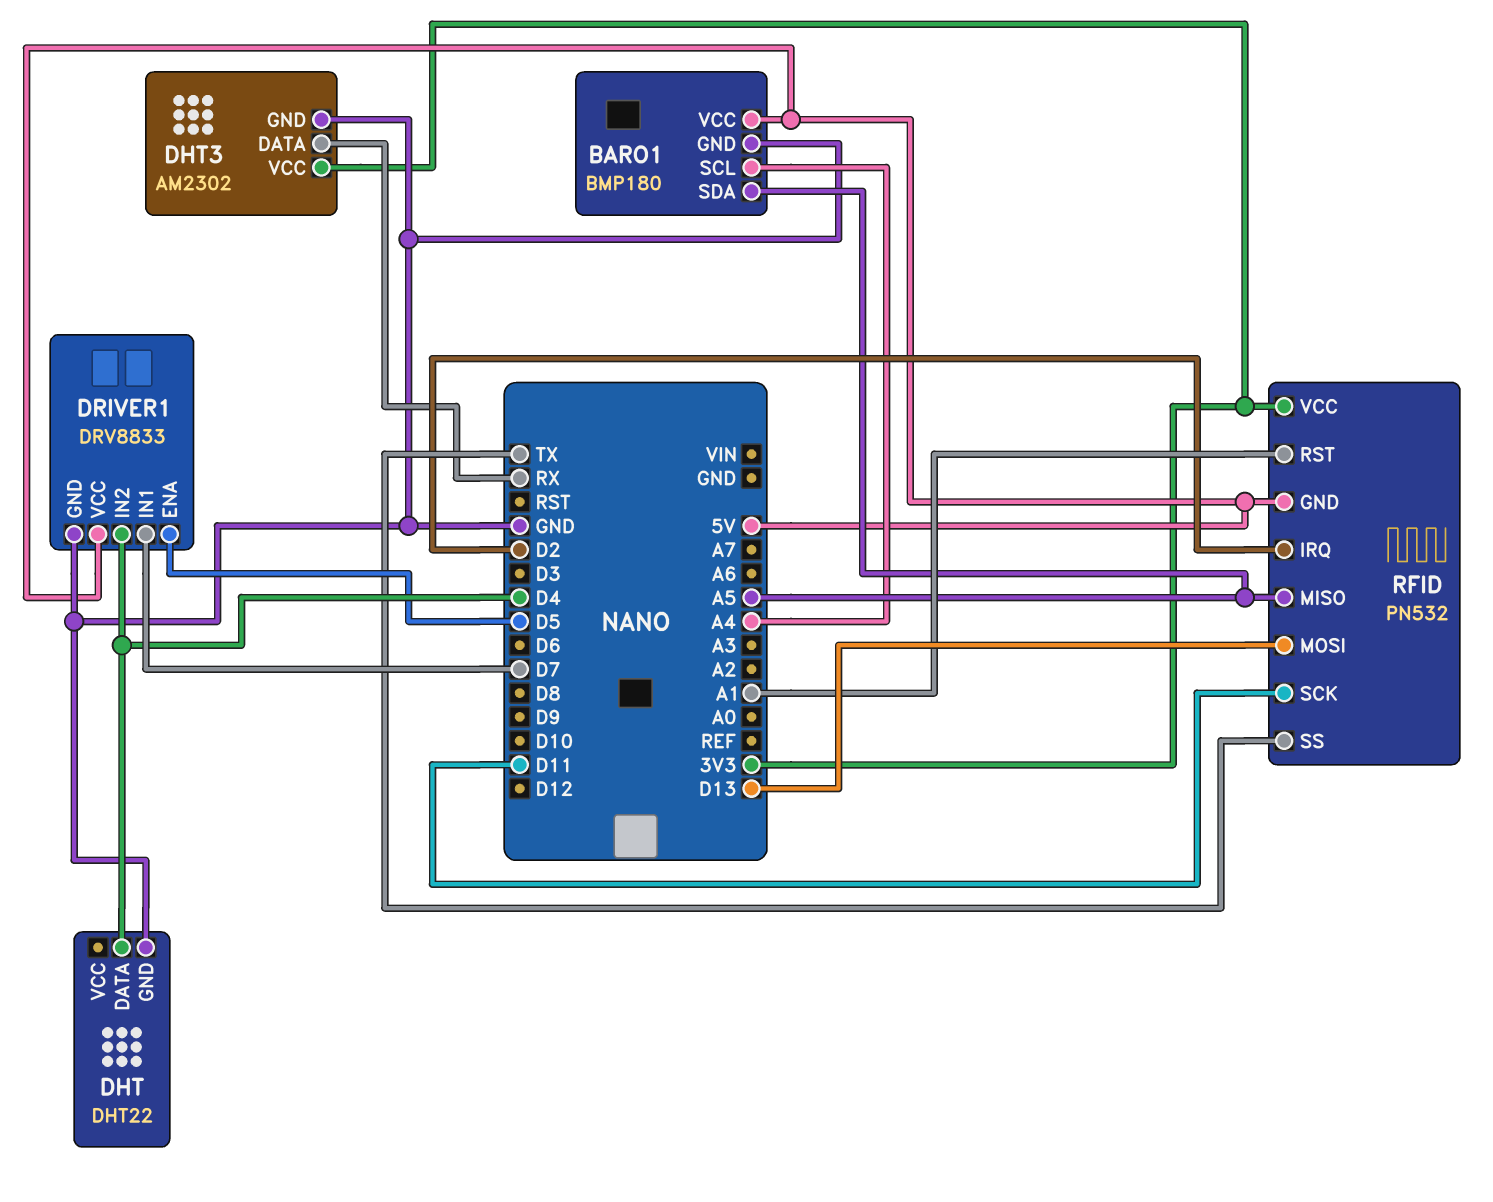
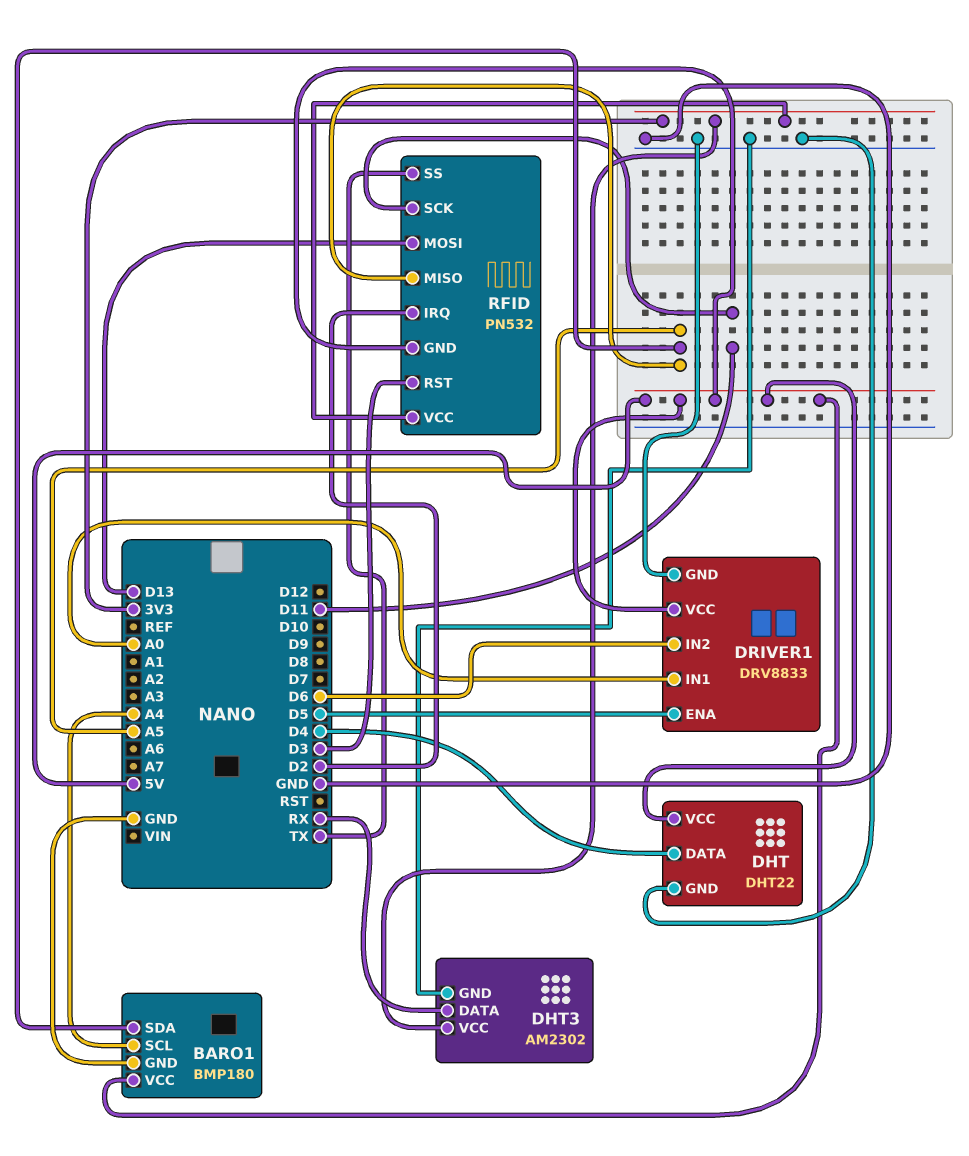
DHT pin VCC: none -> 5V
DRIVER1 pin IN1: D7 -> A0
DRIVER1 pin IN2: D4 -> D6
RFID pin RST: A1 -> D3

